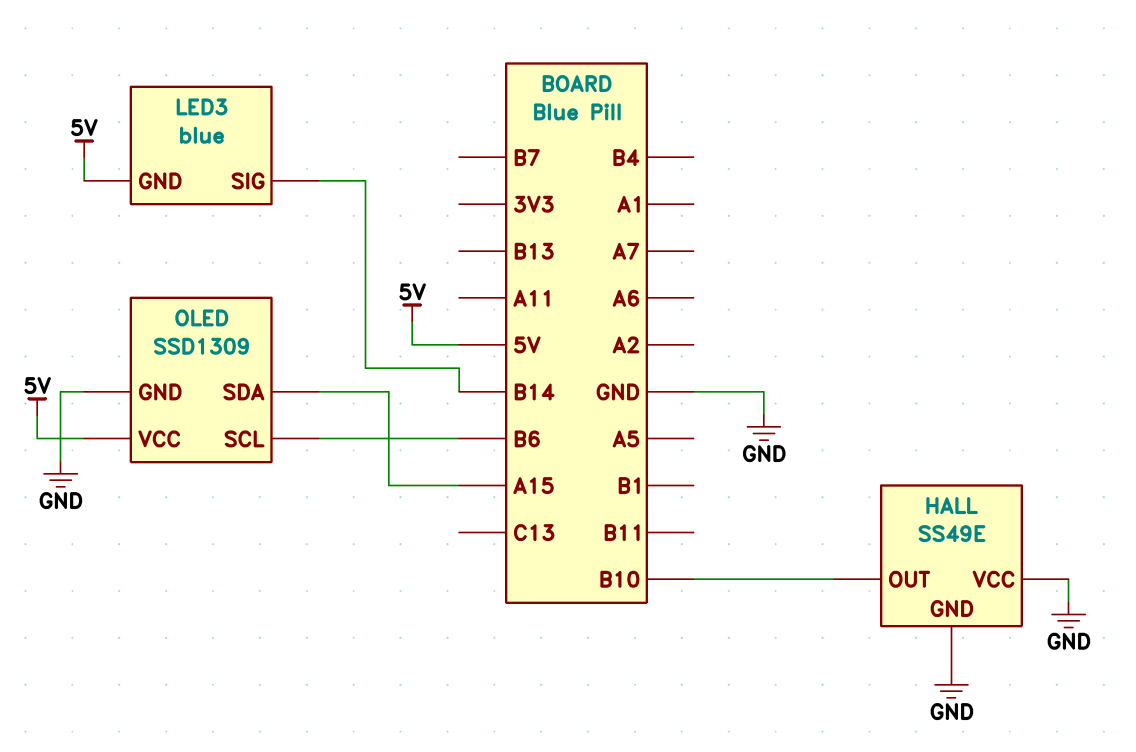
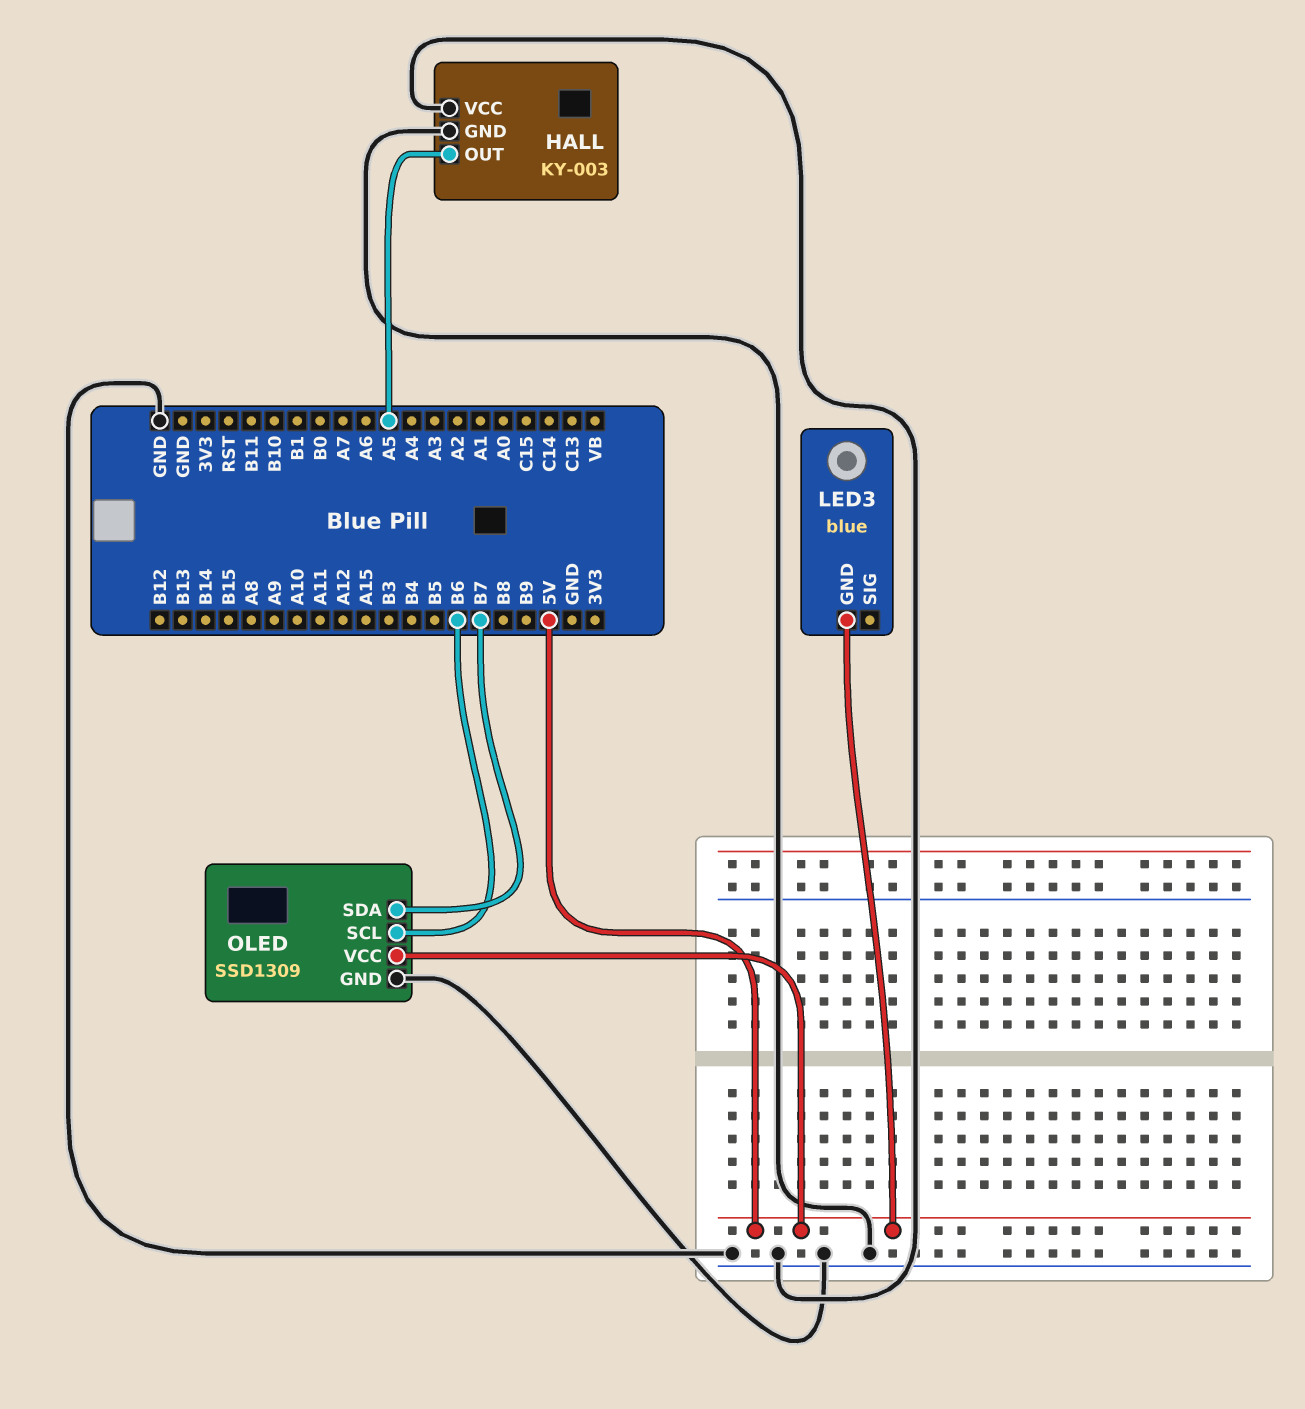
HALL: SS49E -> KY-003
HALL pin OUT: B10 -> A5
LED3 pin SIG: B14 -> none
OLED pin SDA: A15 -> B7

